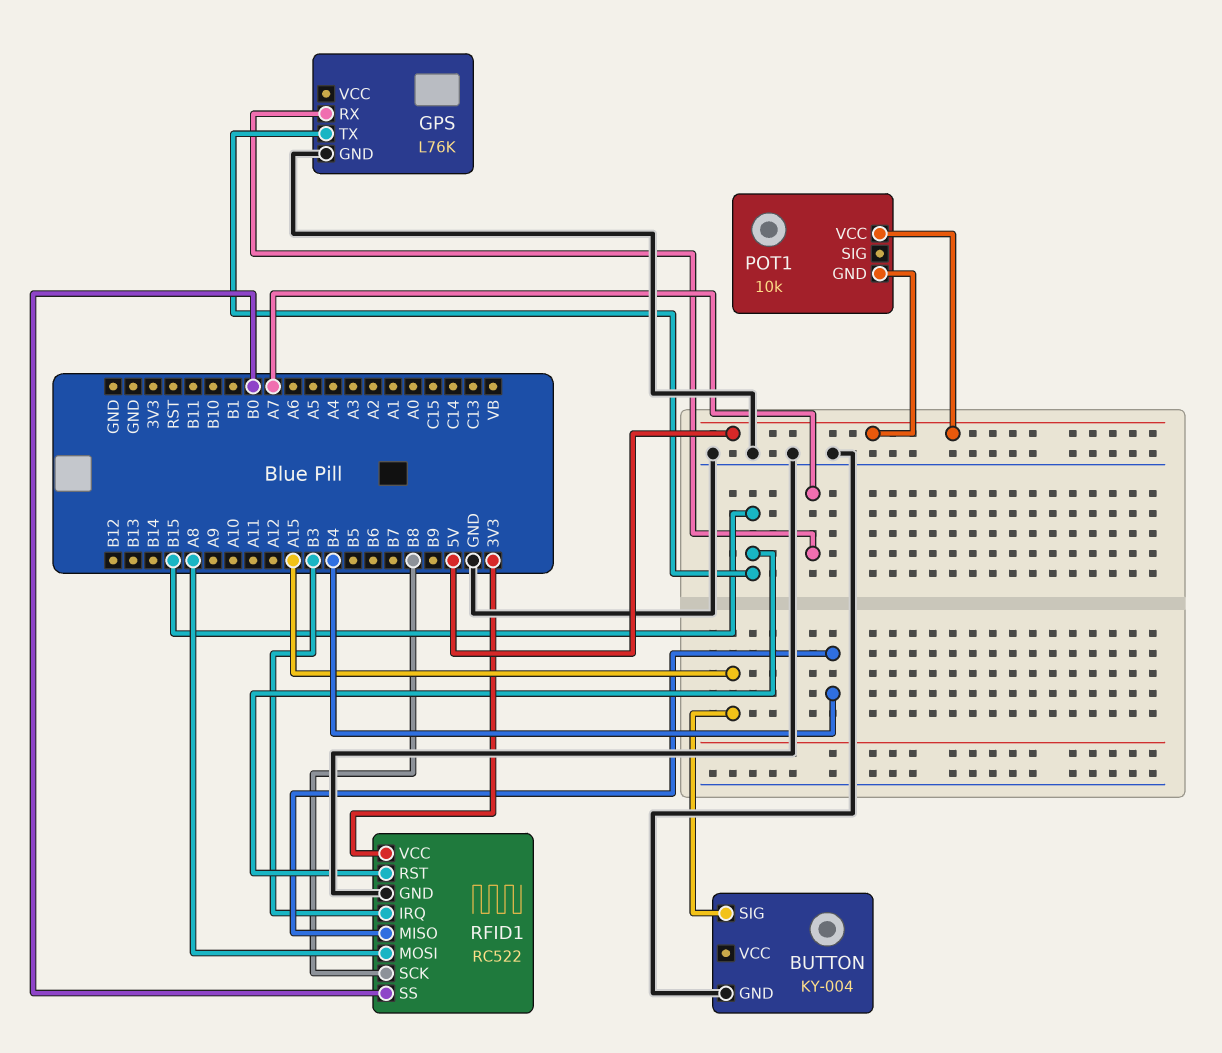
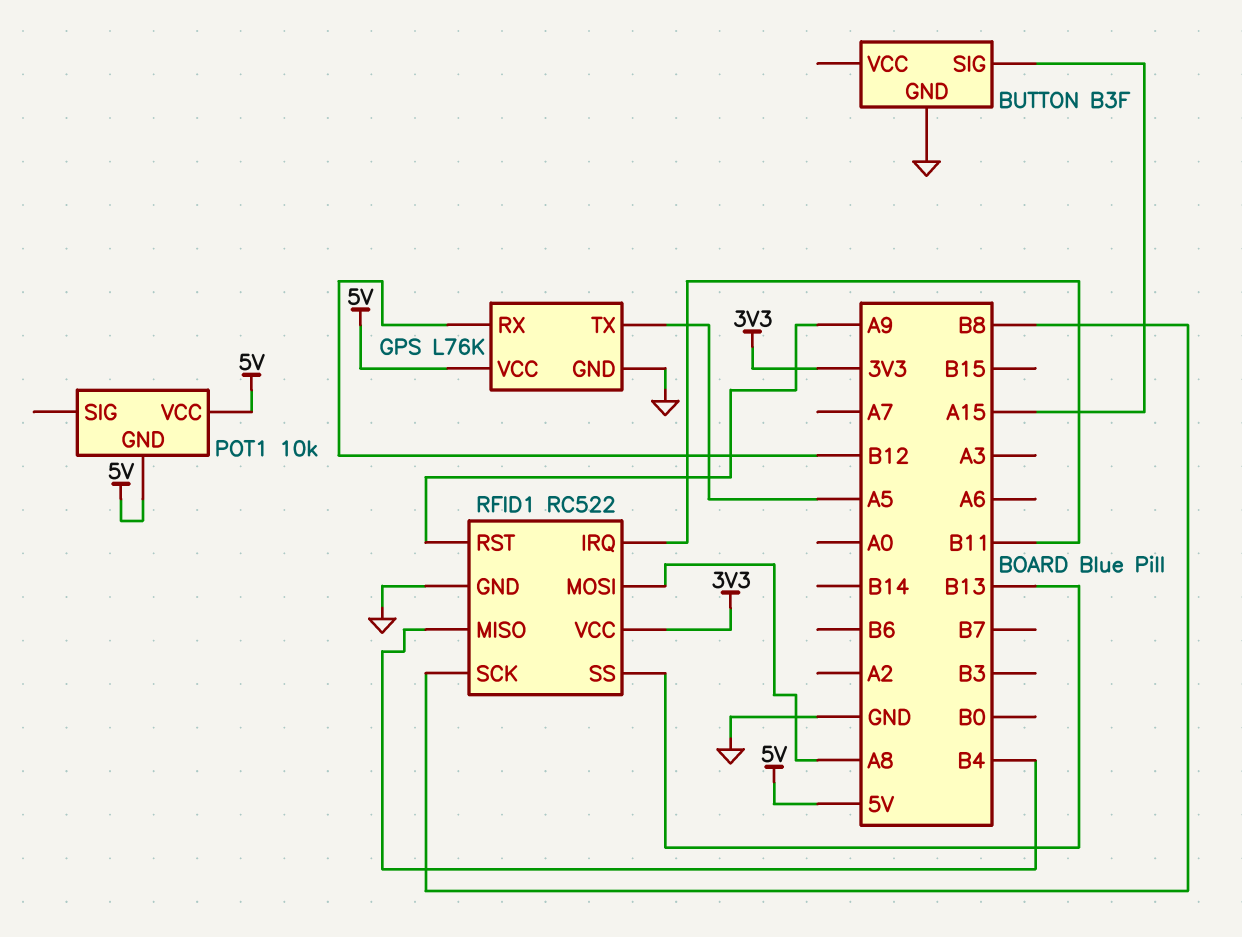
BUTTON: KY-004 -> B3F
GPS pin RX: A7 -> B12
GPS pin TX: B15 -> A5
GPS pin VCC: none -> 5V
RFID1 pin IRQ: B3 -> B11
RFID1 pin RST: B15 -> A9
RFID1 pin SS: B0 -> B13

